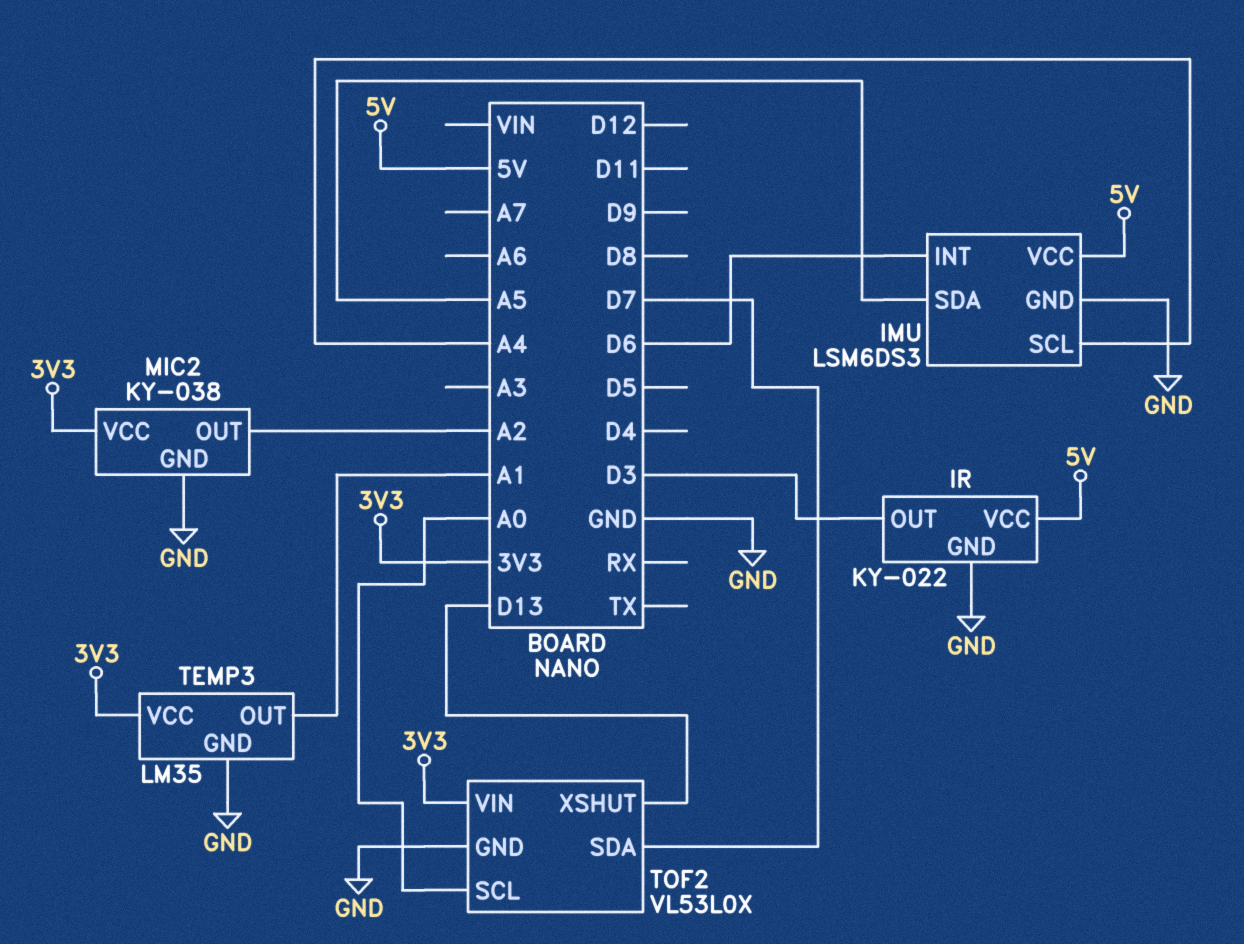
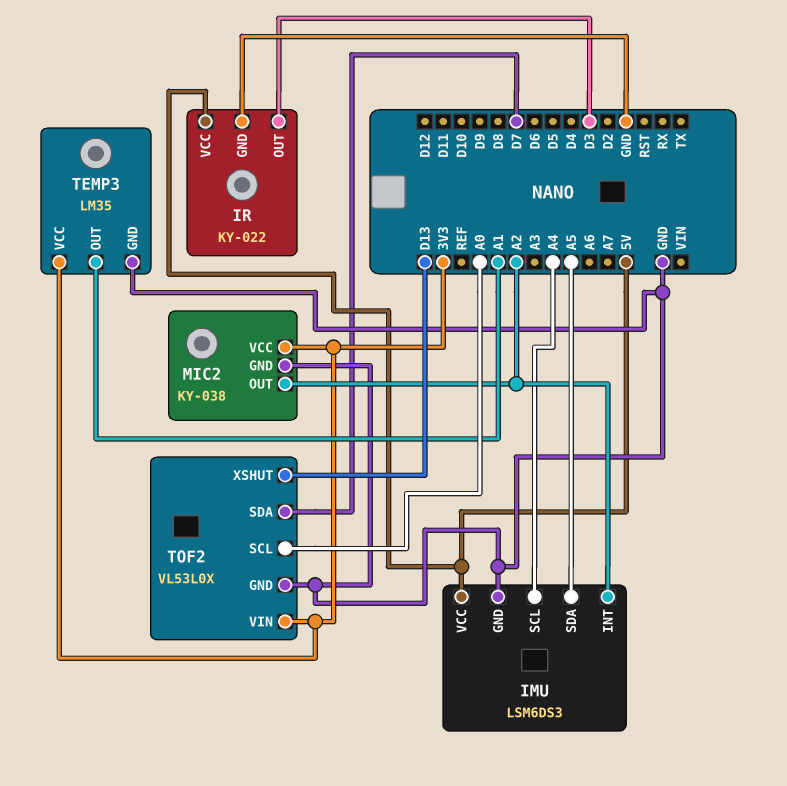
IMU pin INT: D6 -> A2

